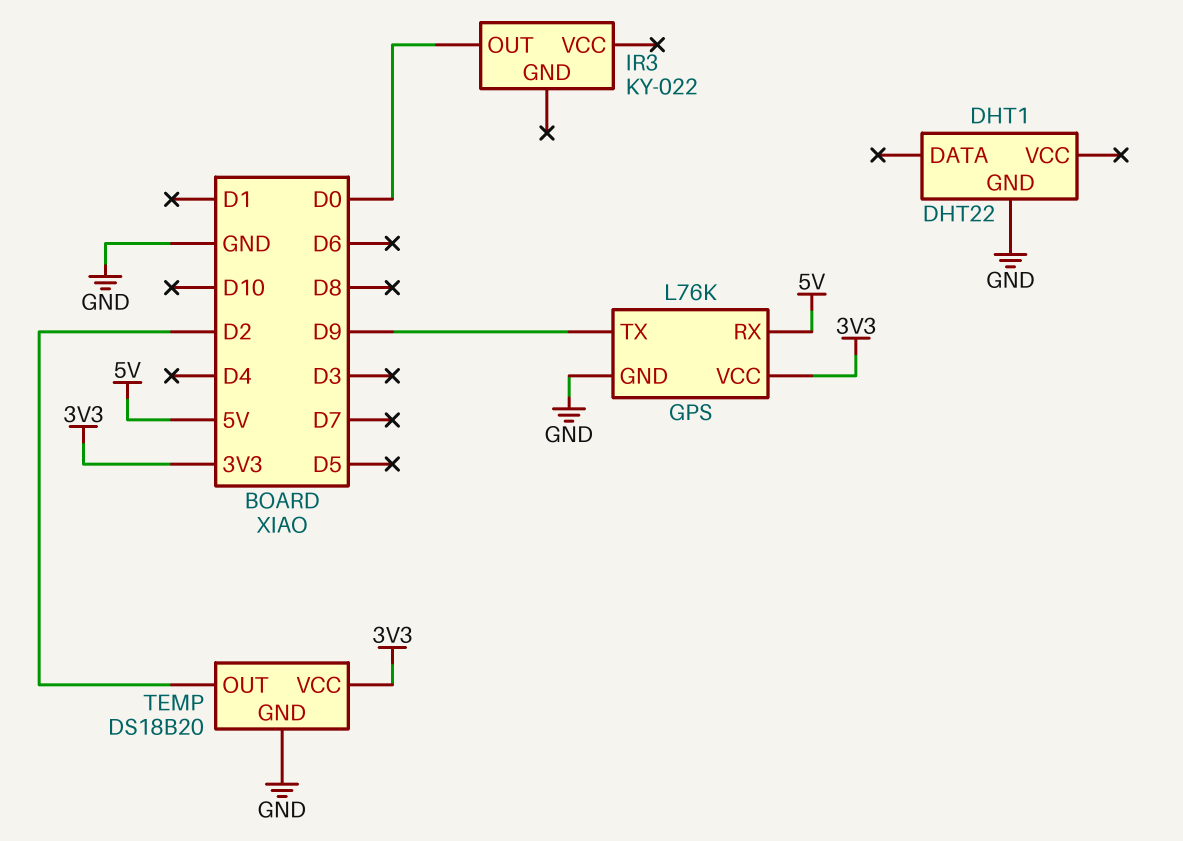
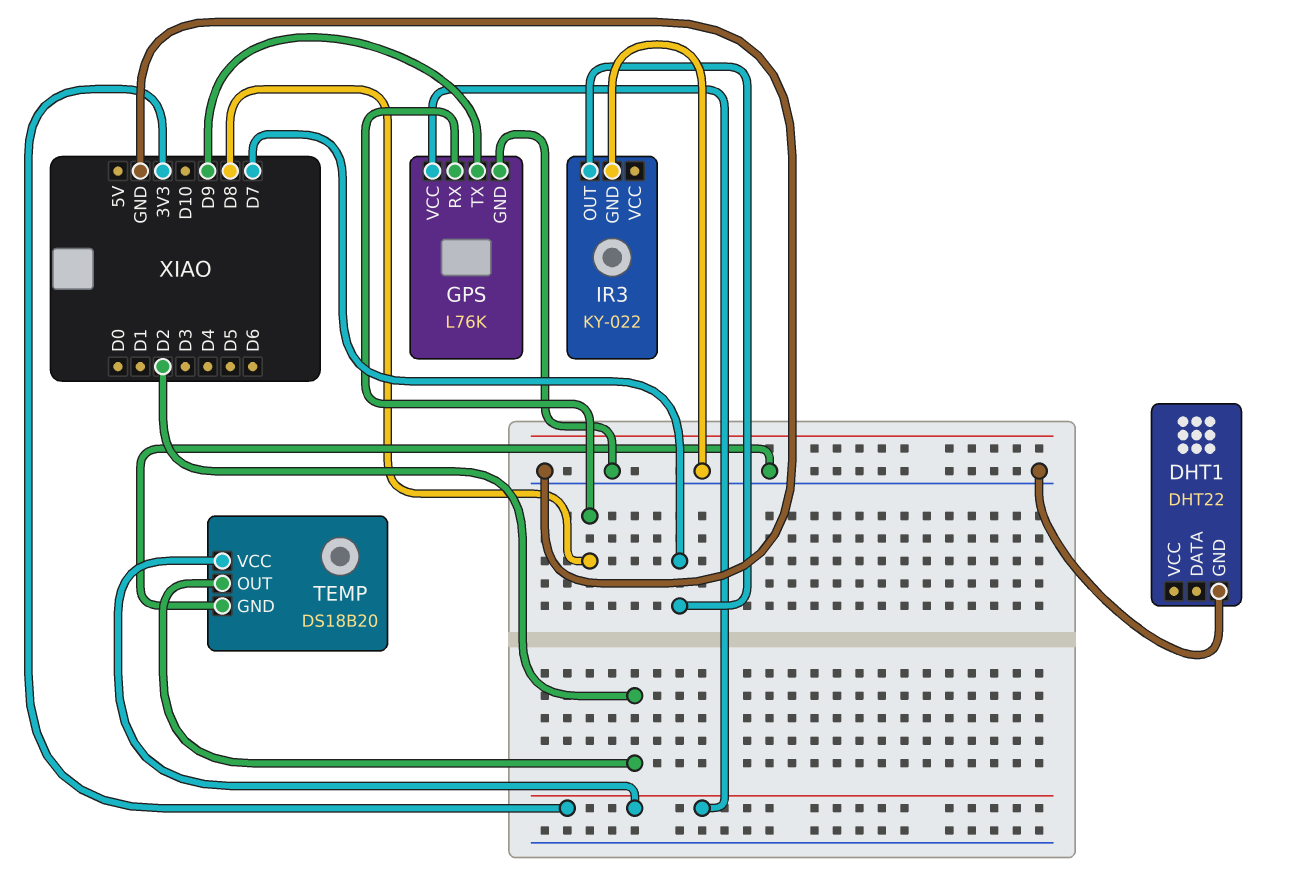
GPS pin RX: 5V -> D8
IR3 pin GND: none -> GND
IR3 pin OUT: D0 -> D7

